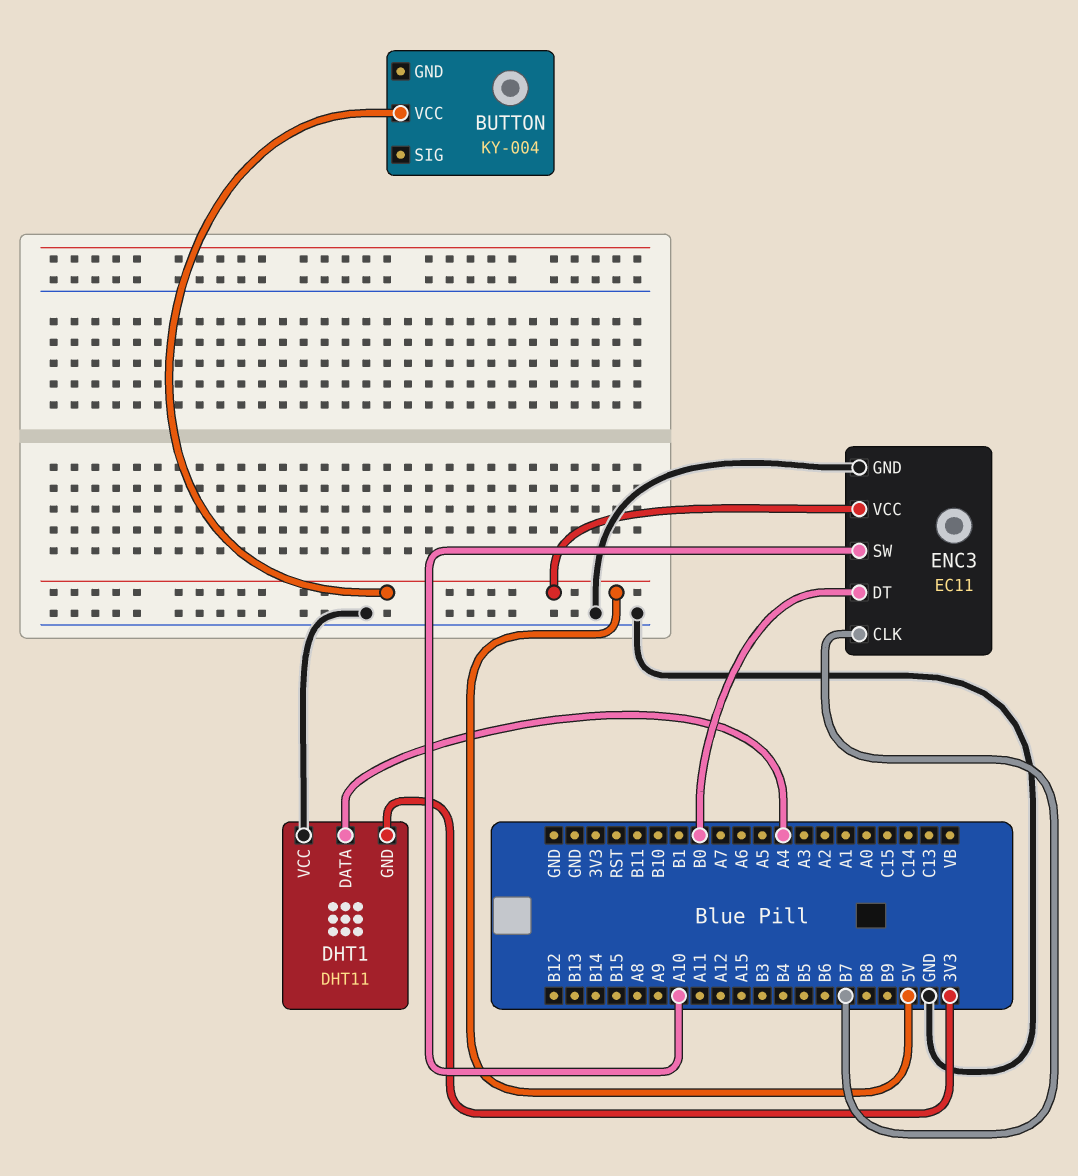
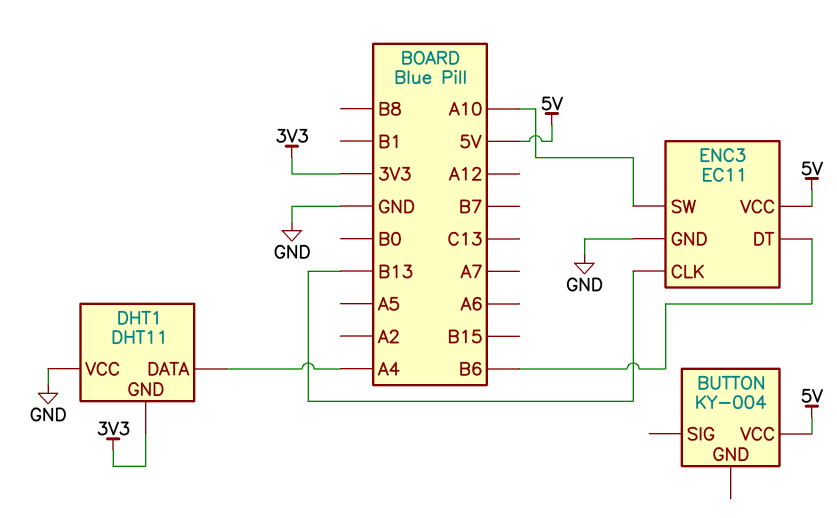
ENC3 pin CLK: B7 -> B13
ENC3 pin DT: B0 -> B6

